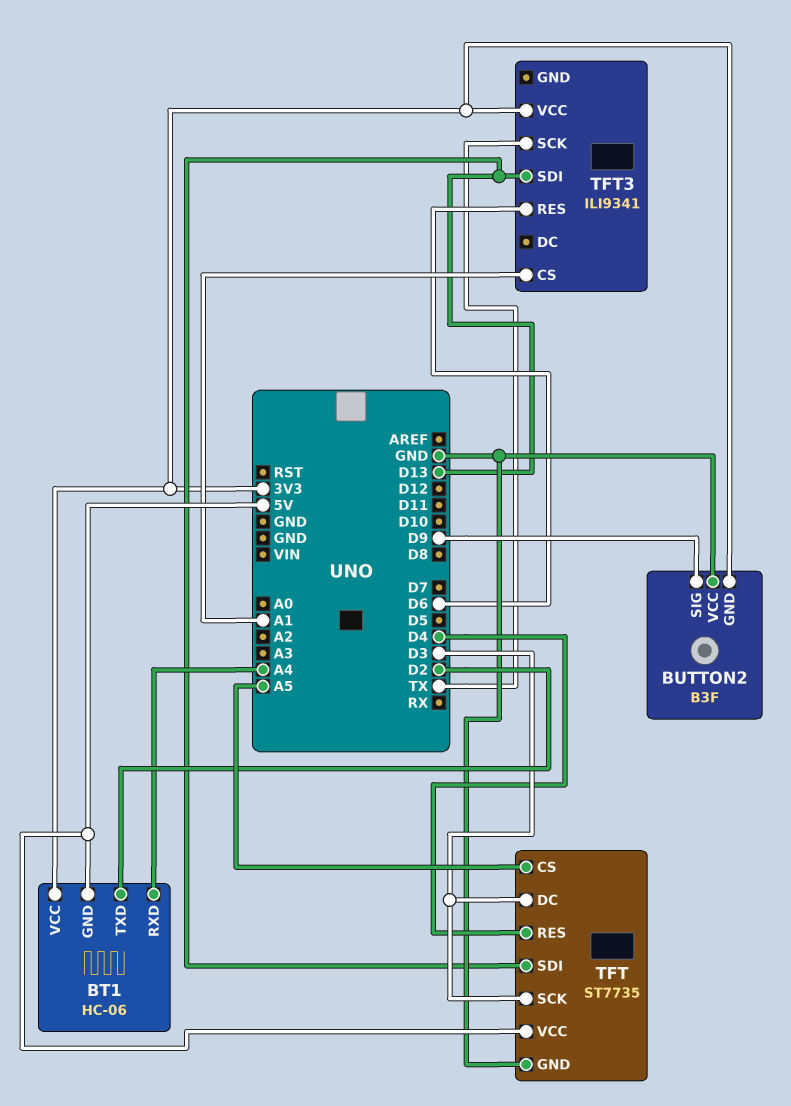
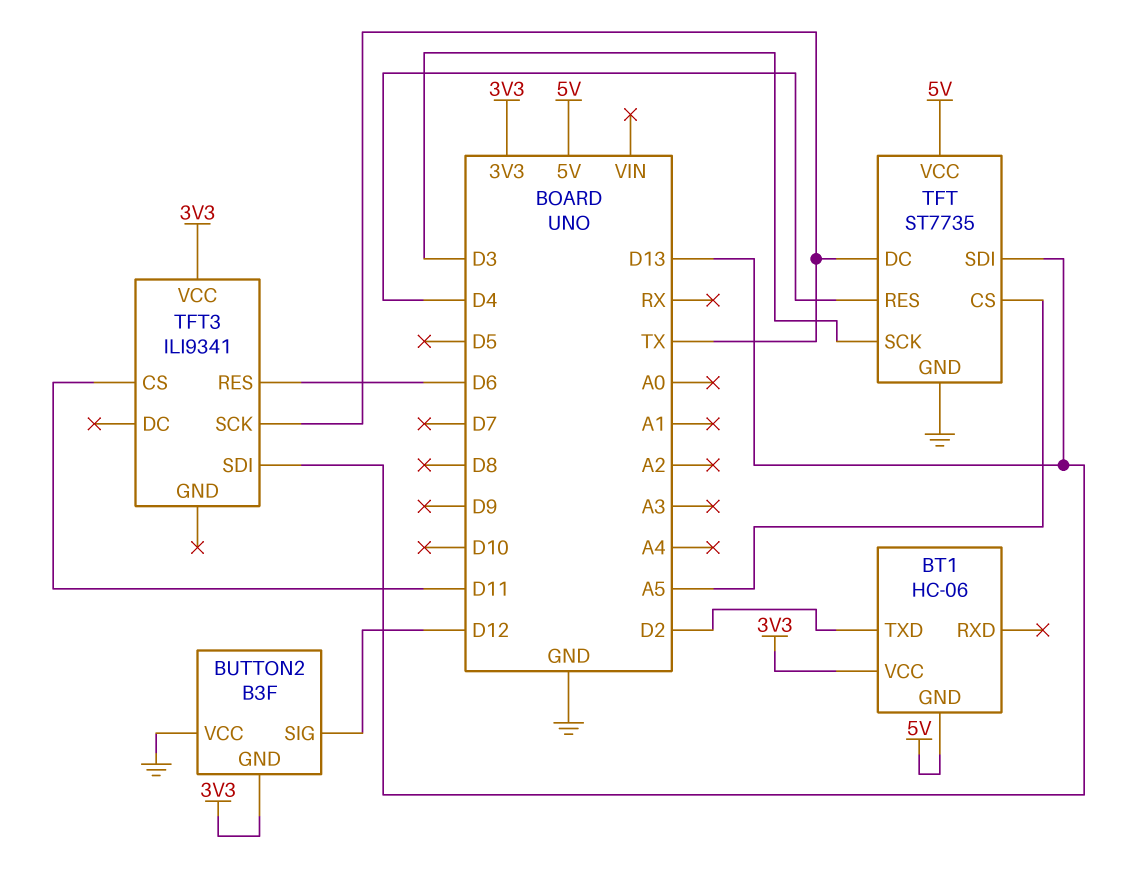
BT1 pin RXD: A4 -> none
BUTTON2 pin SIG: D9 -> D12
TFT pin DC: D3 -> TX
TFT3 pin CS: A1 -> D11

